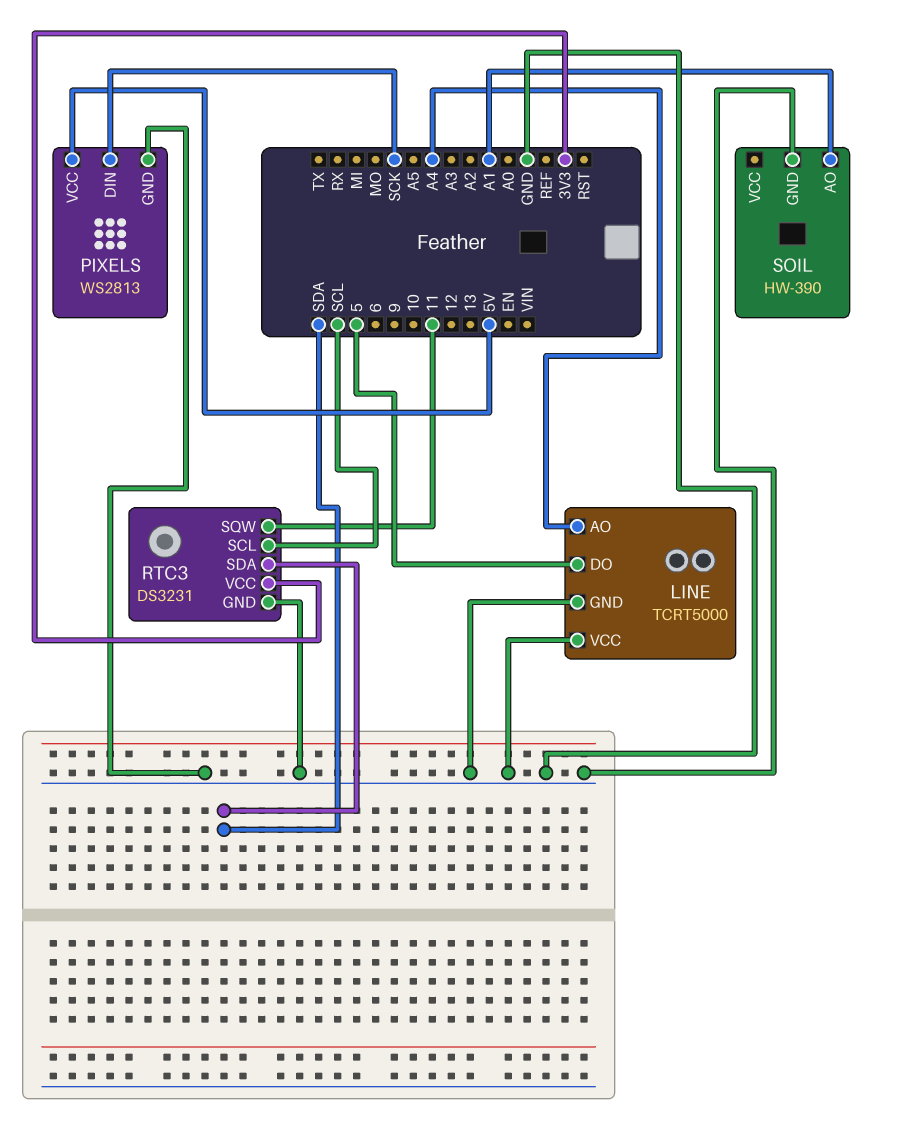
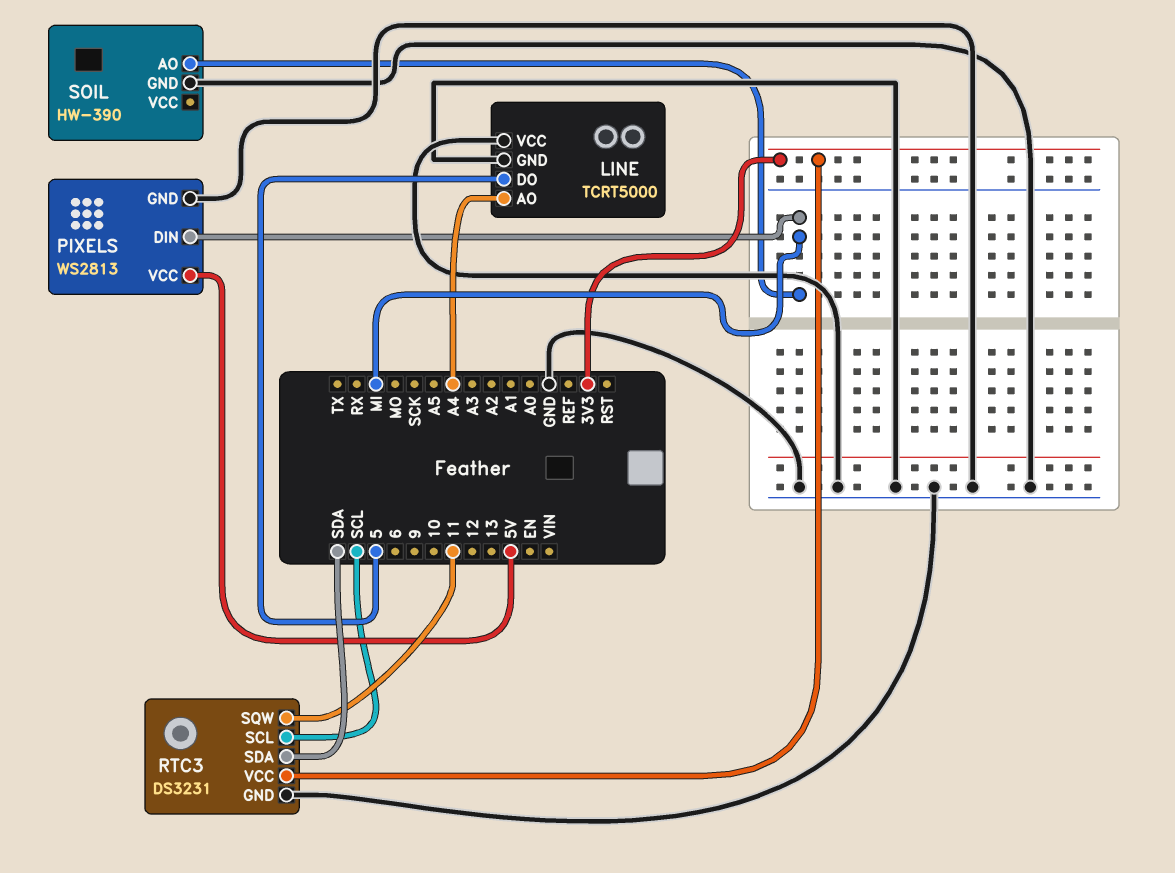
PIXELS pin DIN: SCK -> MI
SOIL pin AO: A1 -> MI

